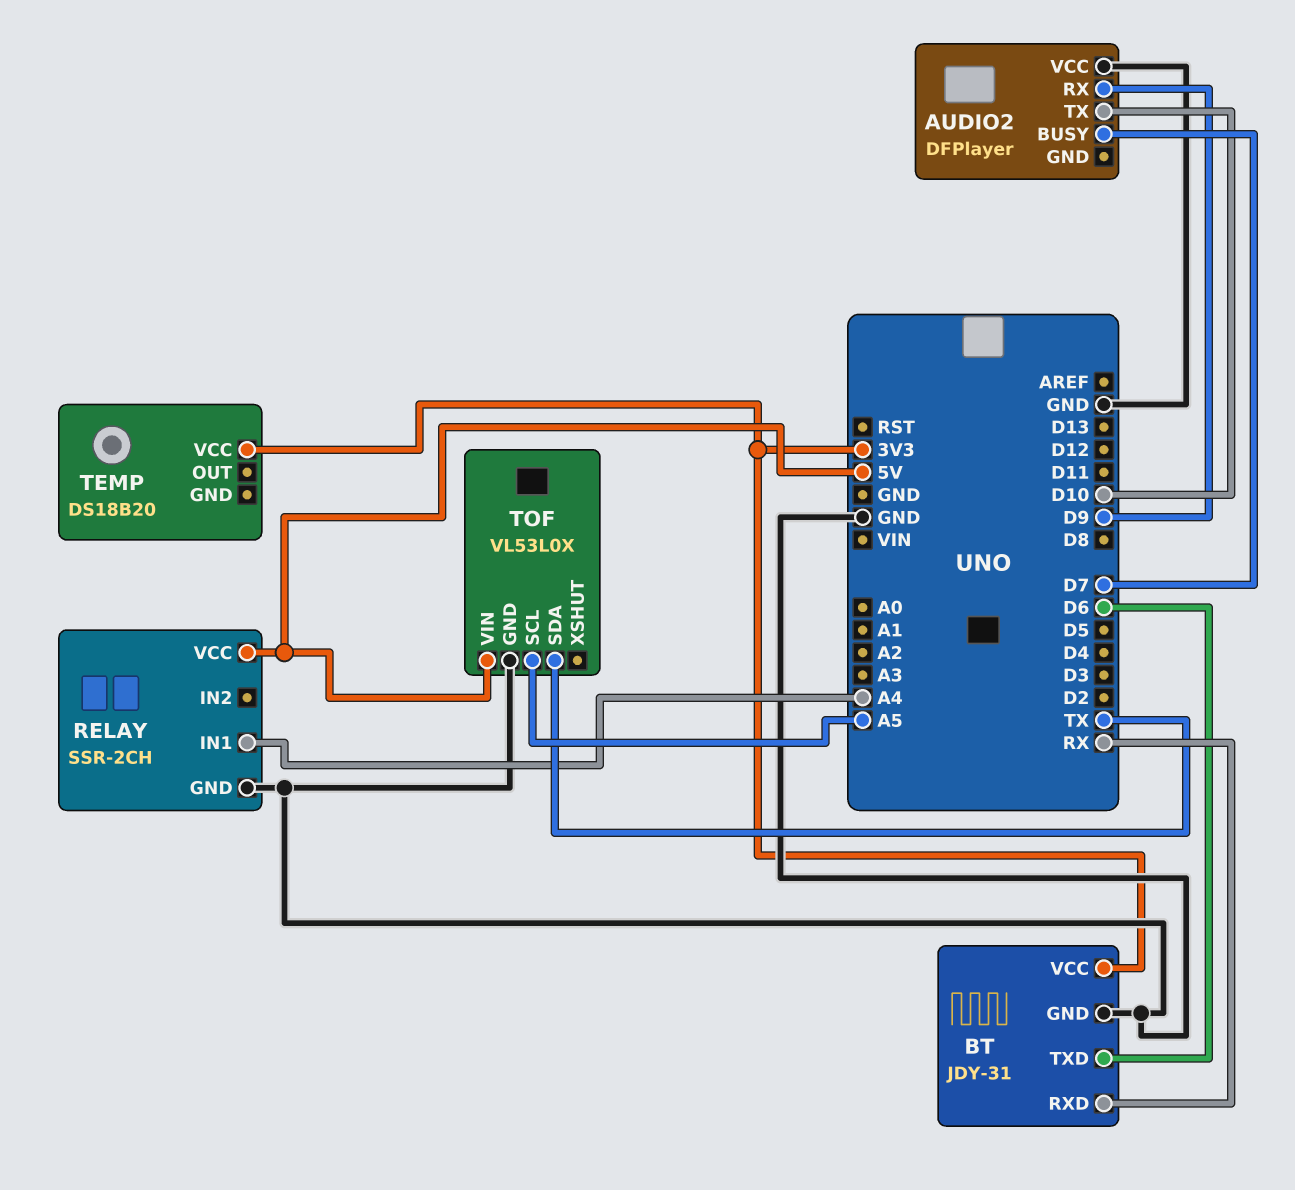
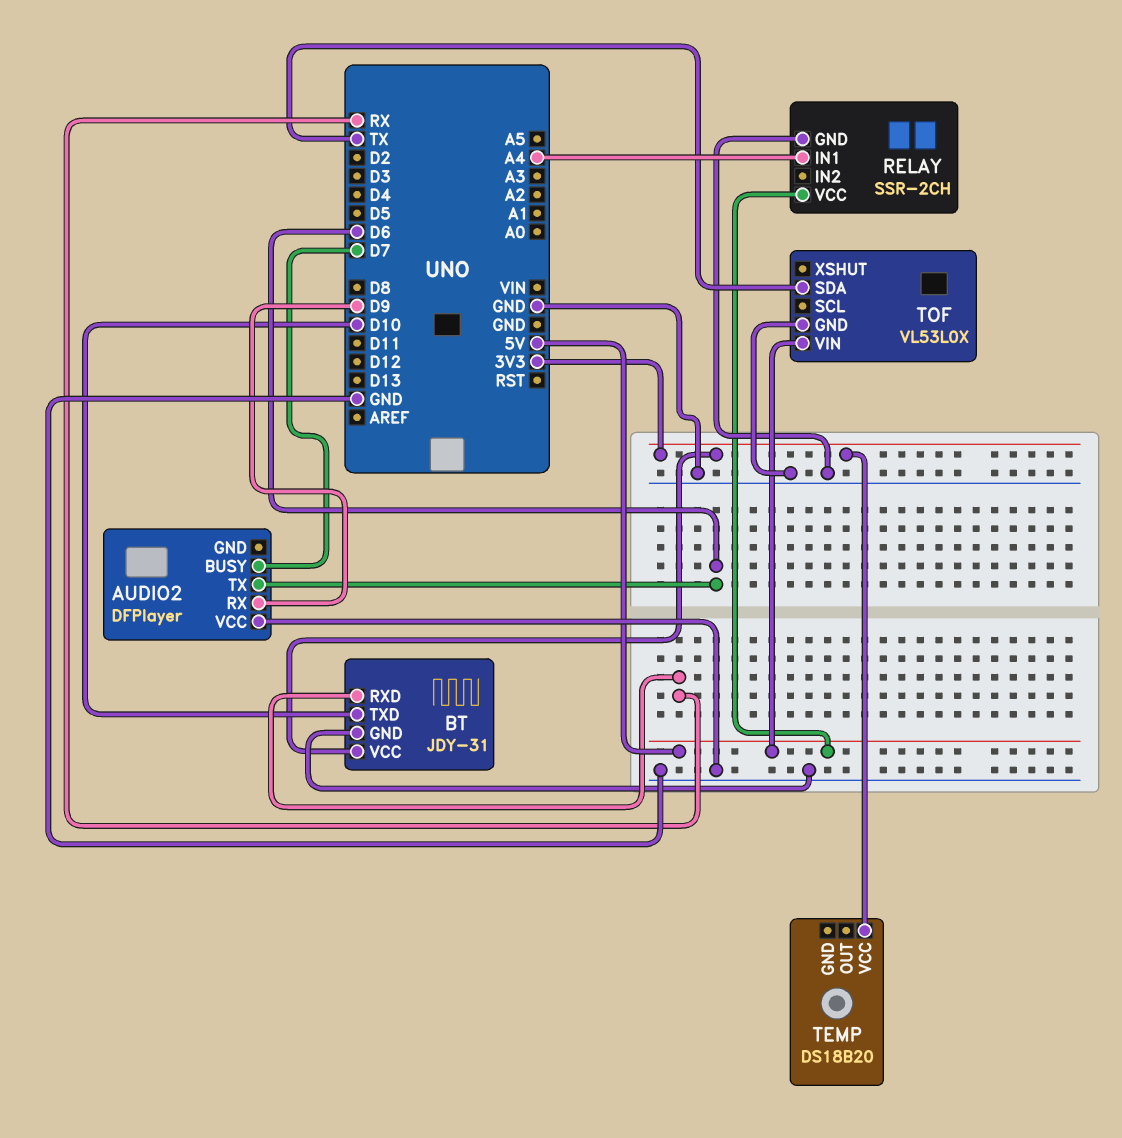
AUDIO2 pin TX: D10 -> D6
BT pin TXD: D6 -> D10
TOF pin SCL: A5 -> none

